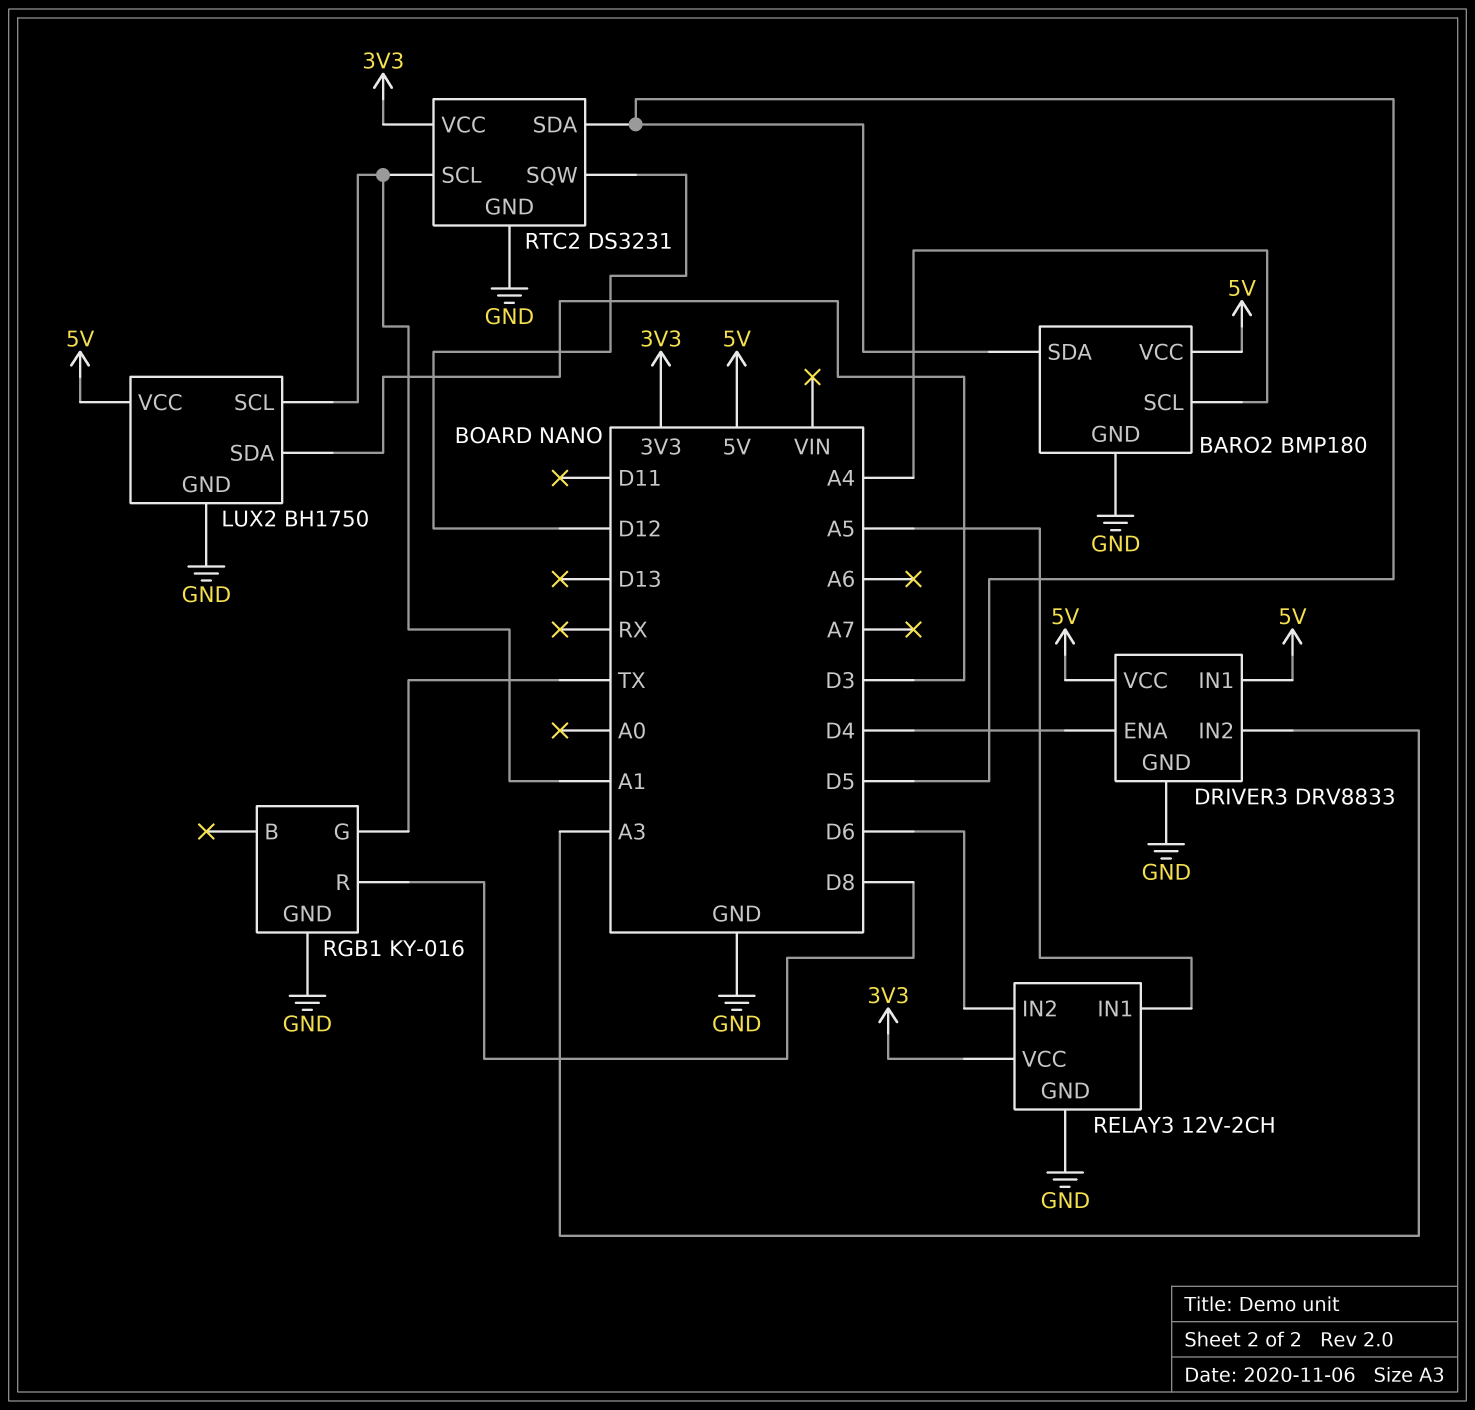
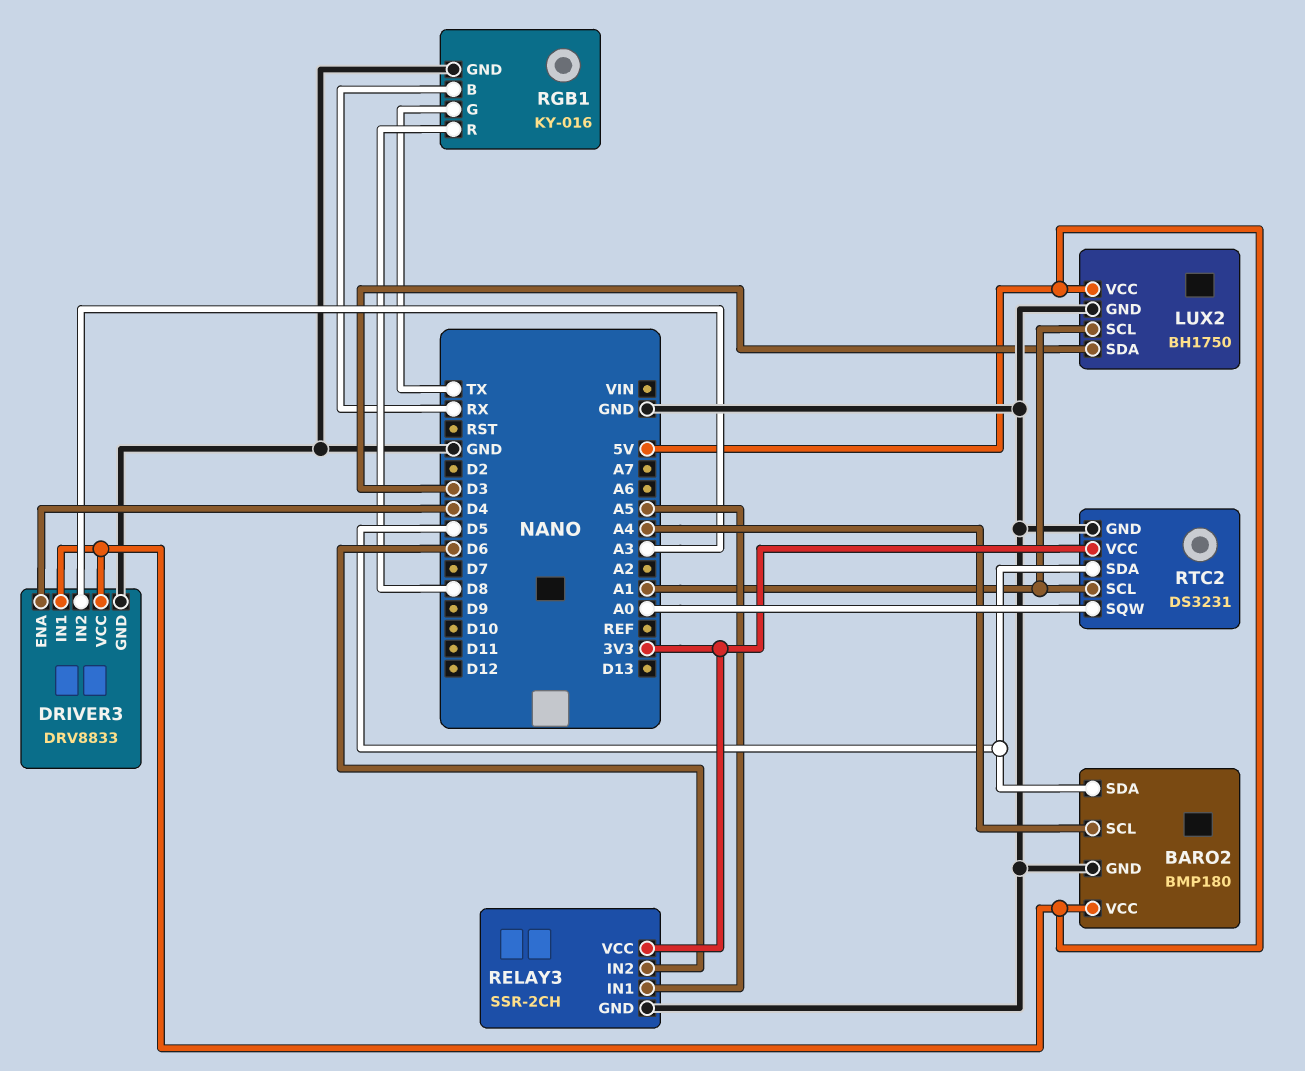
RELAY3: 12V-2CH -> SSR-2CH
RGB1 pin B: none -> RX
RTC2 pin SQW: D12 -> A0

